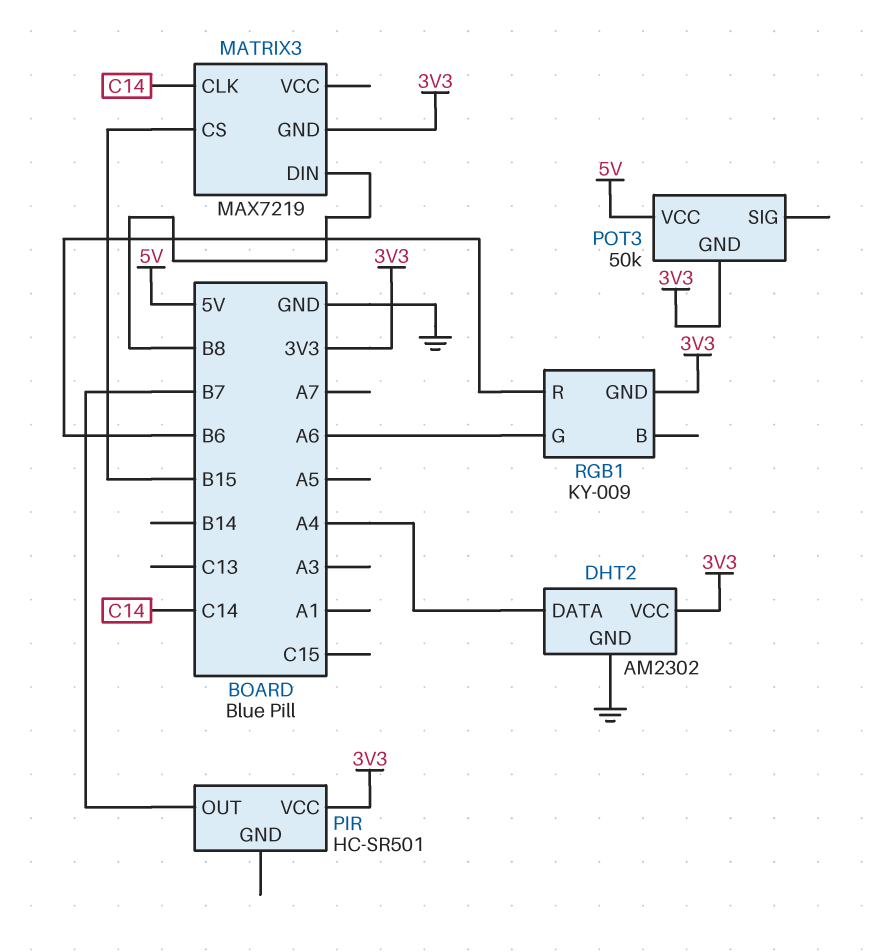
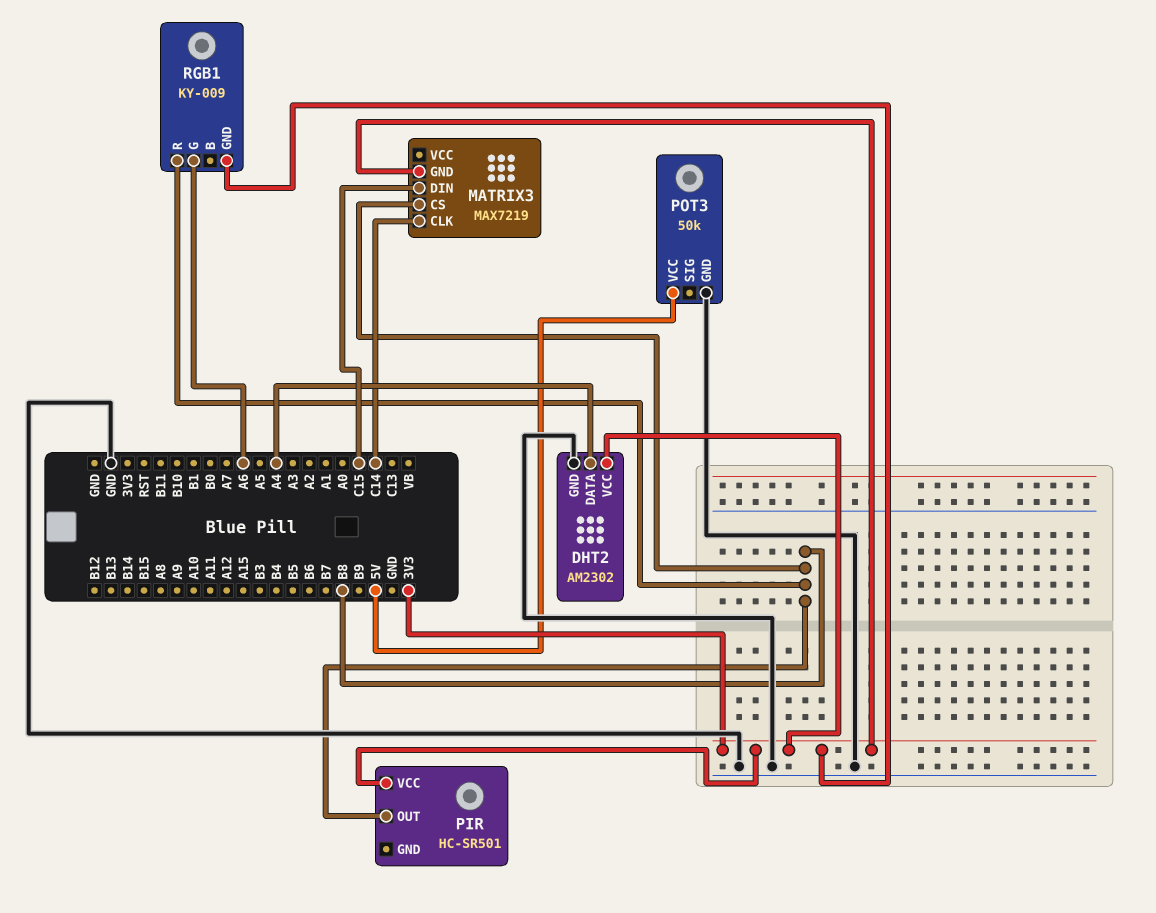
MATRIX3 pin CS: B15 -> B8
MATRIX3 pin DIN: B8 -> C15
PIR pin OUT: B7 -> B8
POT3 pin GND: 3V3 -> GND
RGB1 pin R: B6 -> B8

